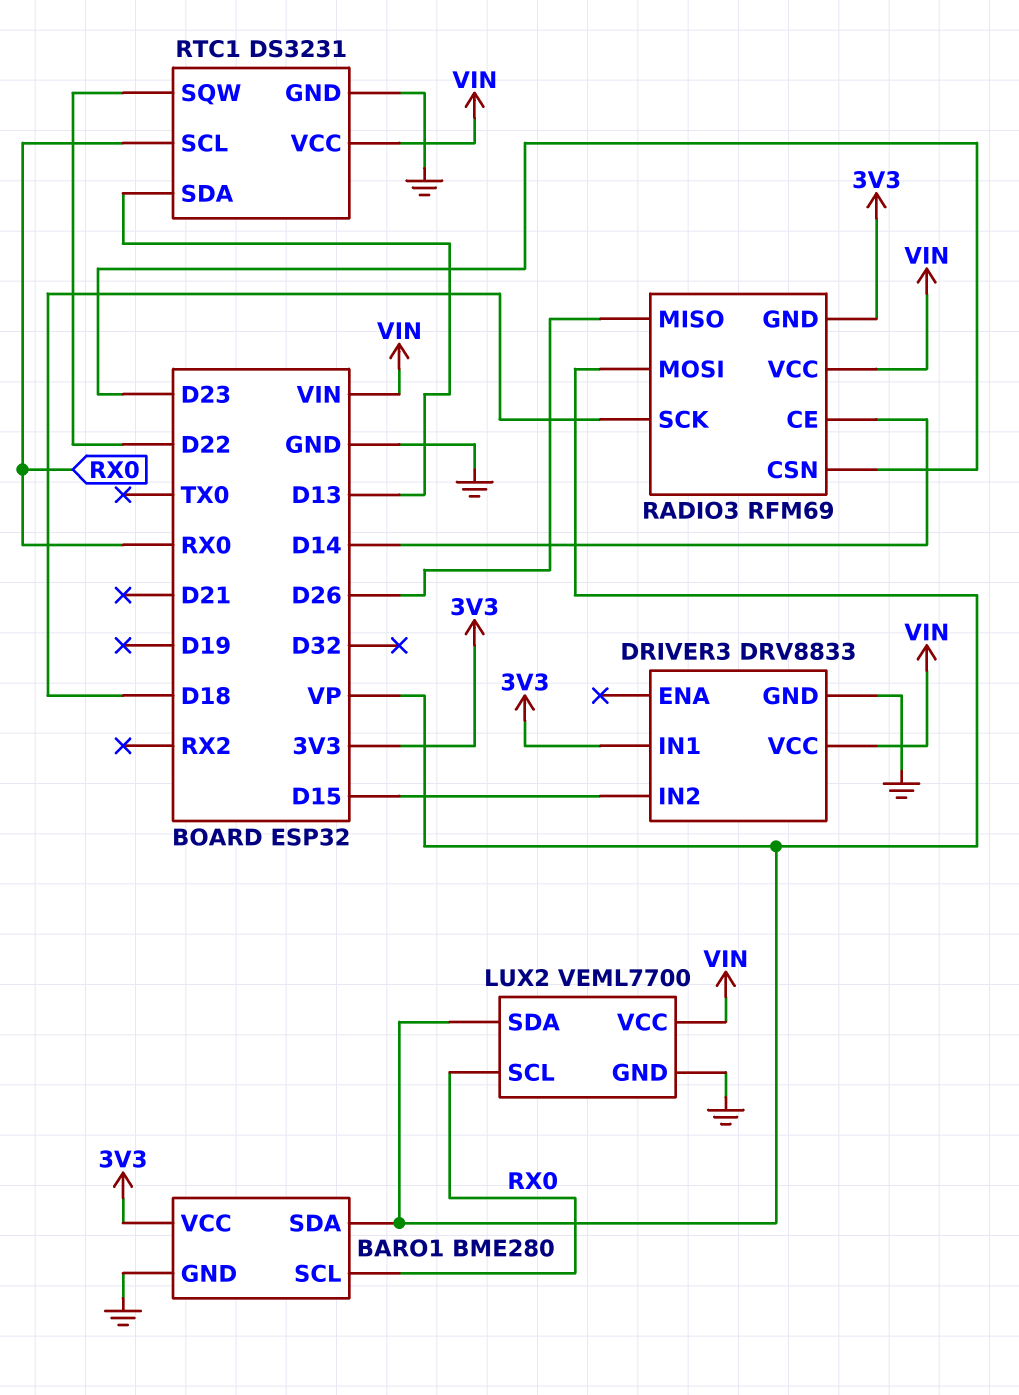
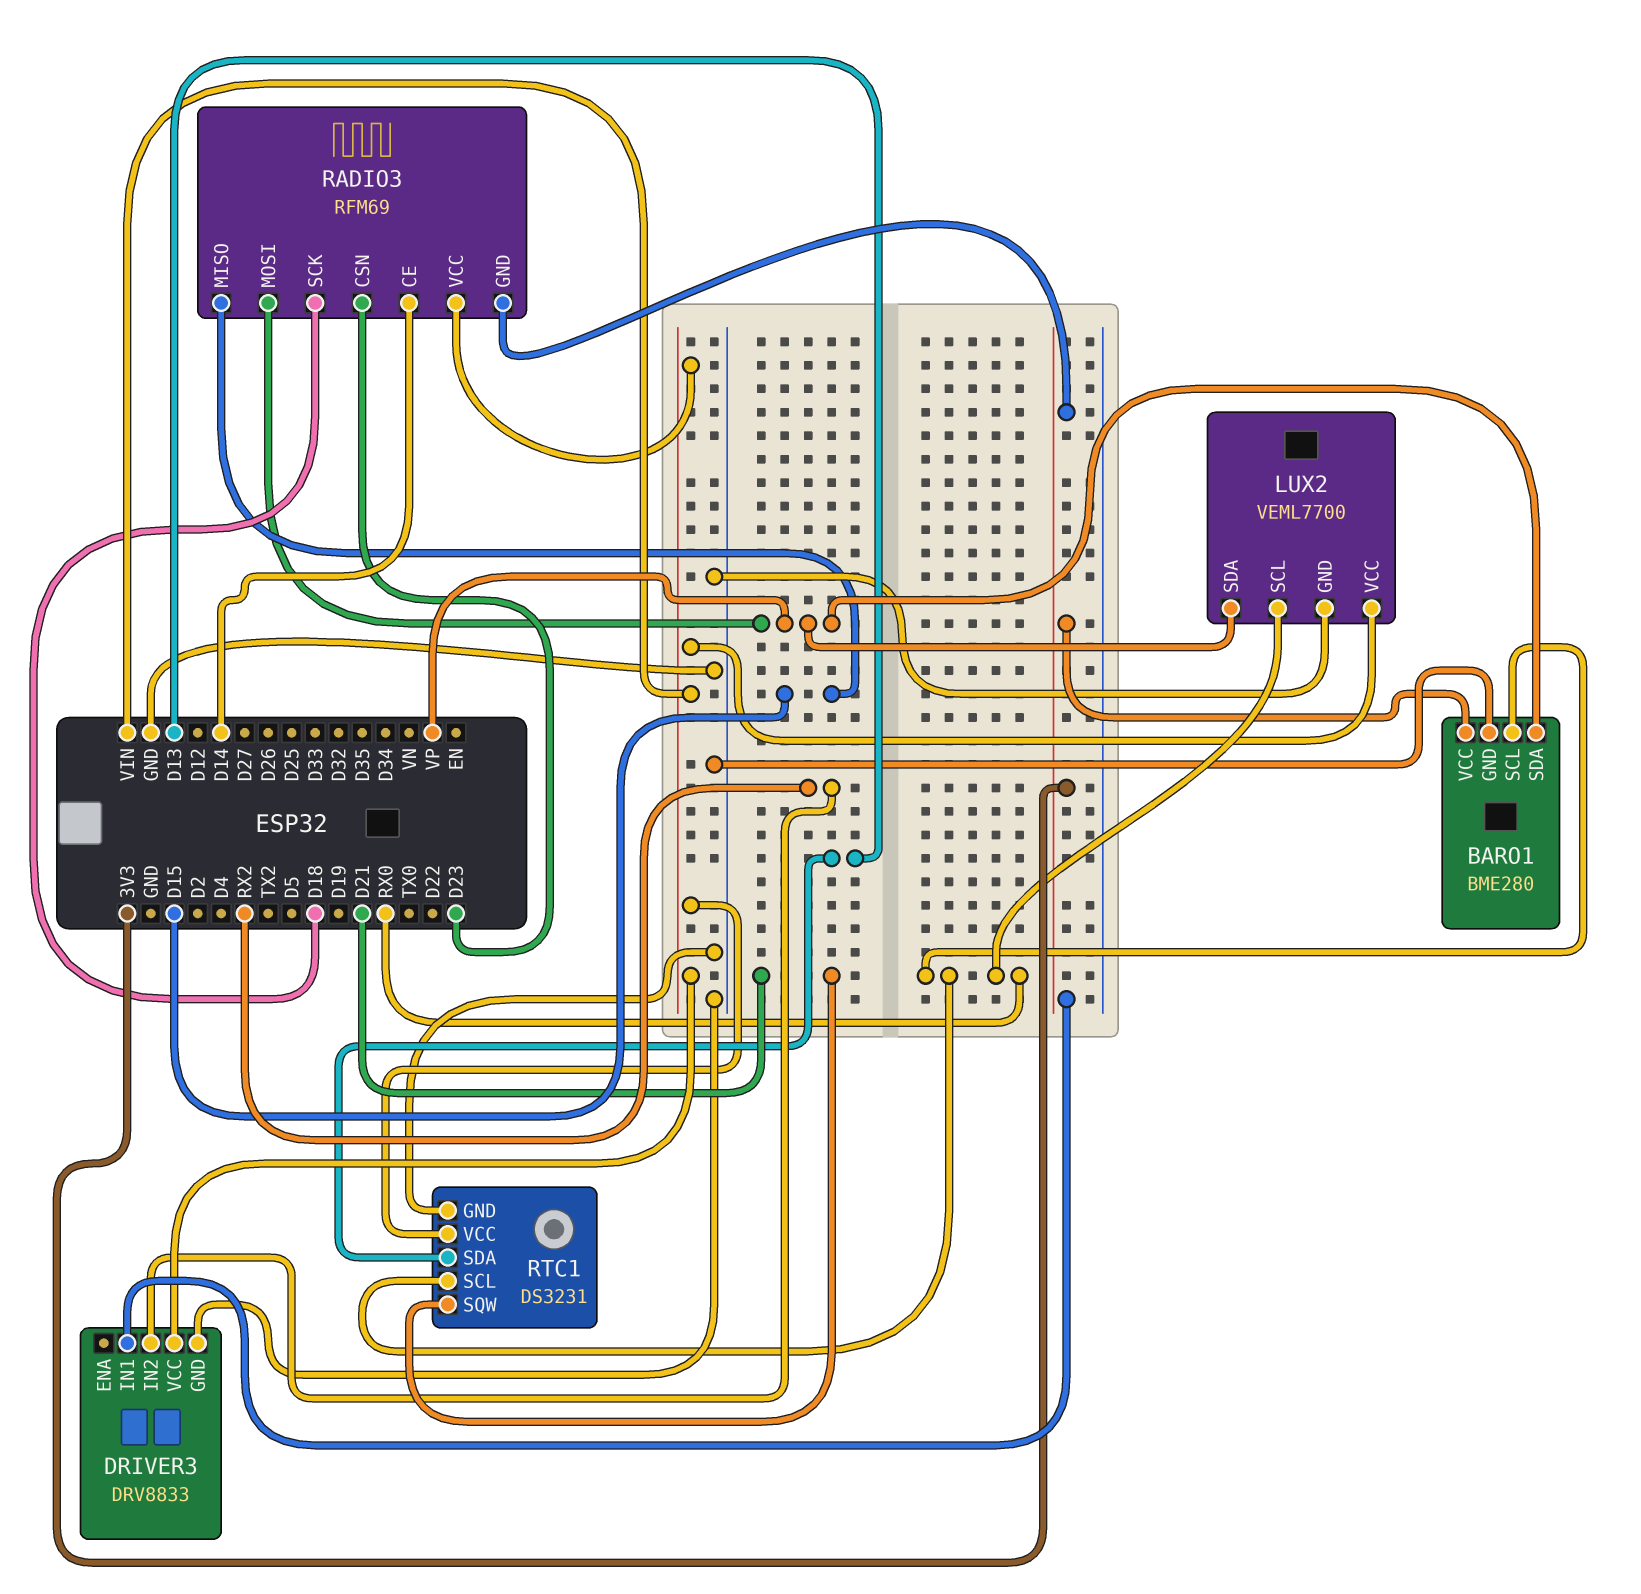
DRIVER3 pin IN2: D15 -> RX2
RADIO3 pin MISO: D26 -> D15
RTC1 pin SQW: D22 -> D21

